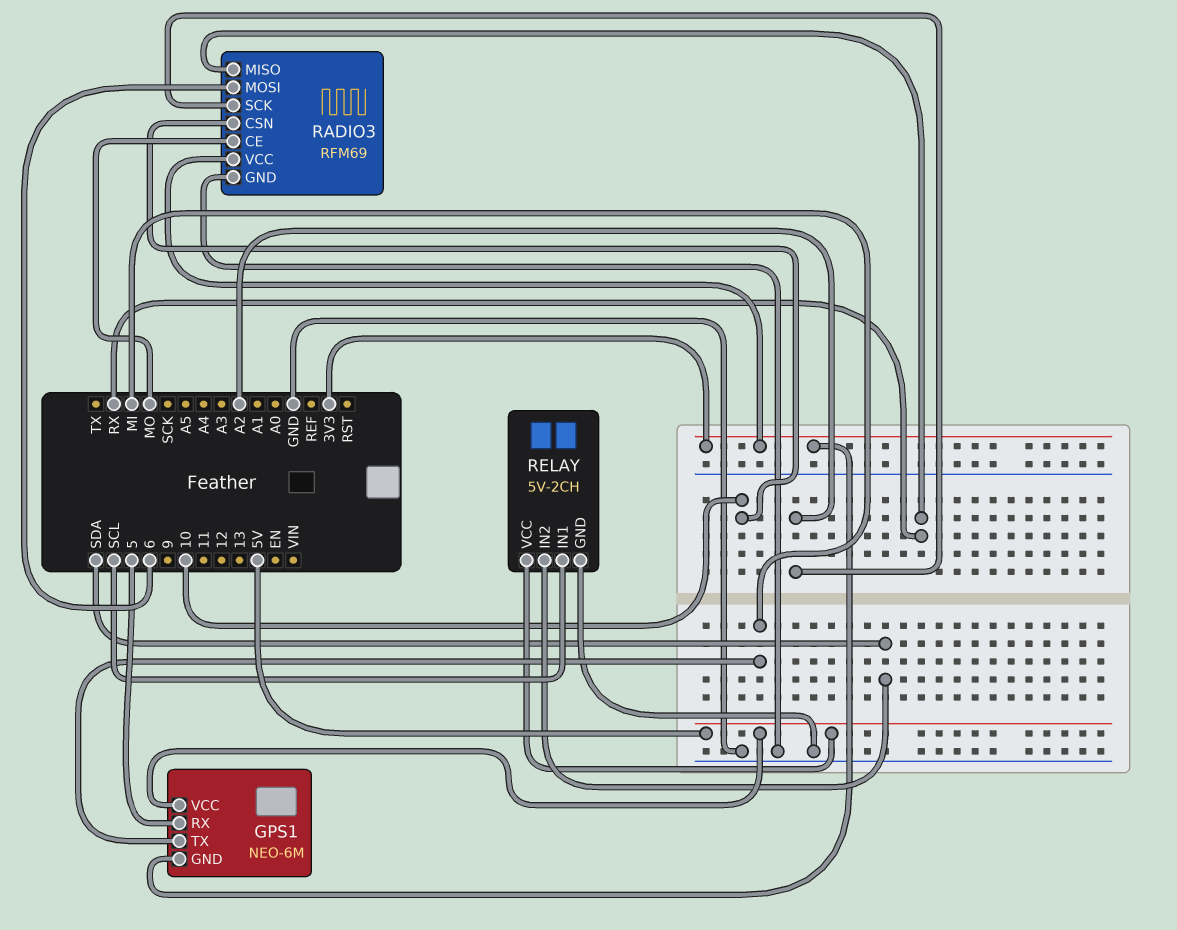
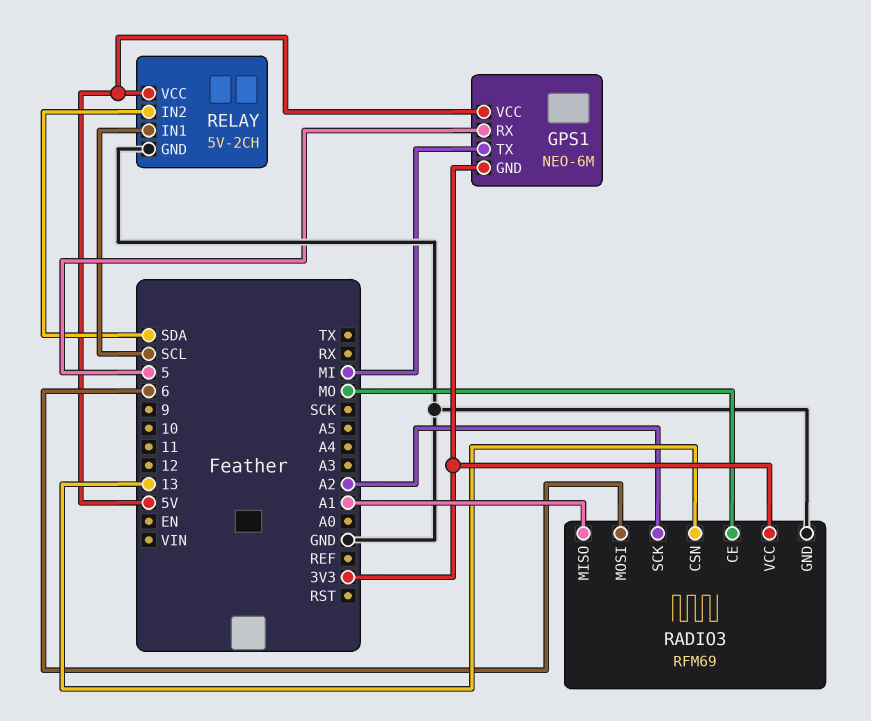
RADIO3 pin CSN: 10 -> 13
RADIO3 pin MISO: RX -> A1

